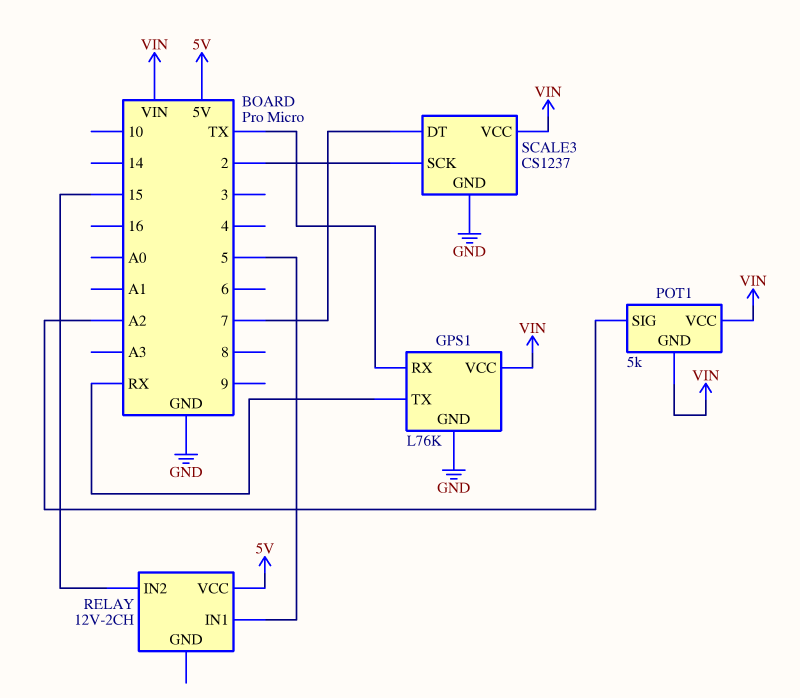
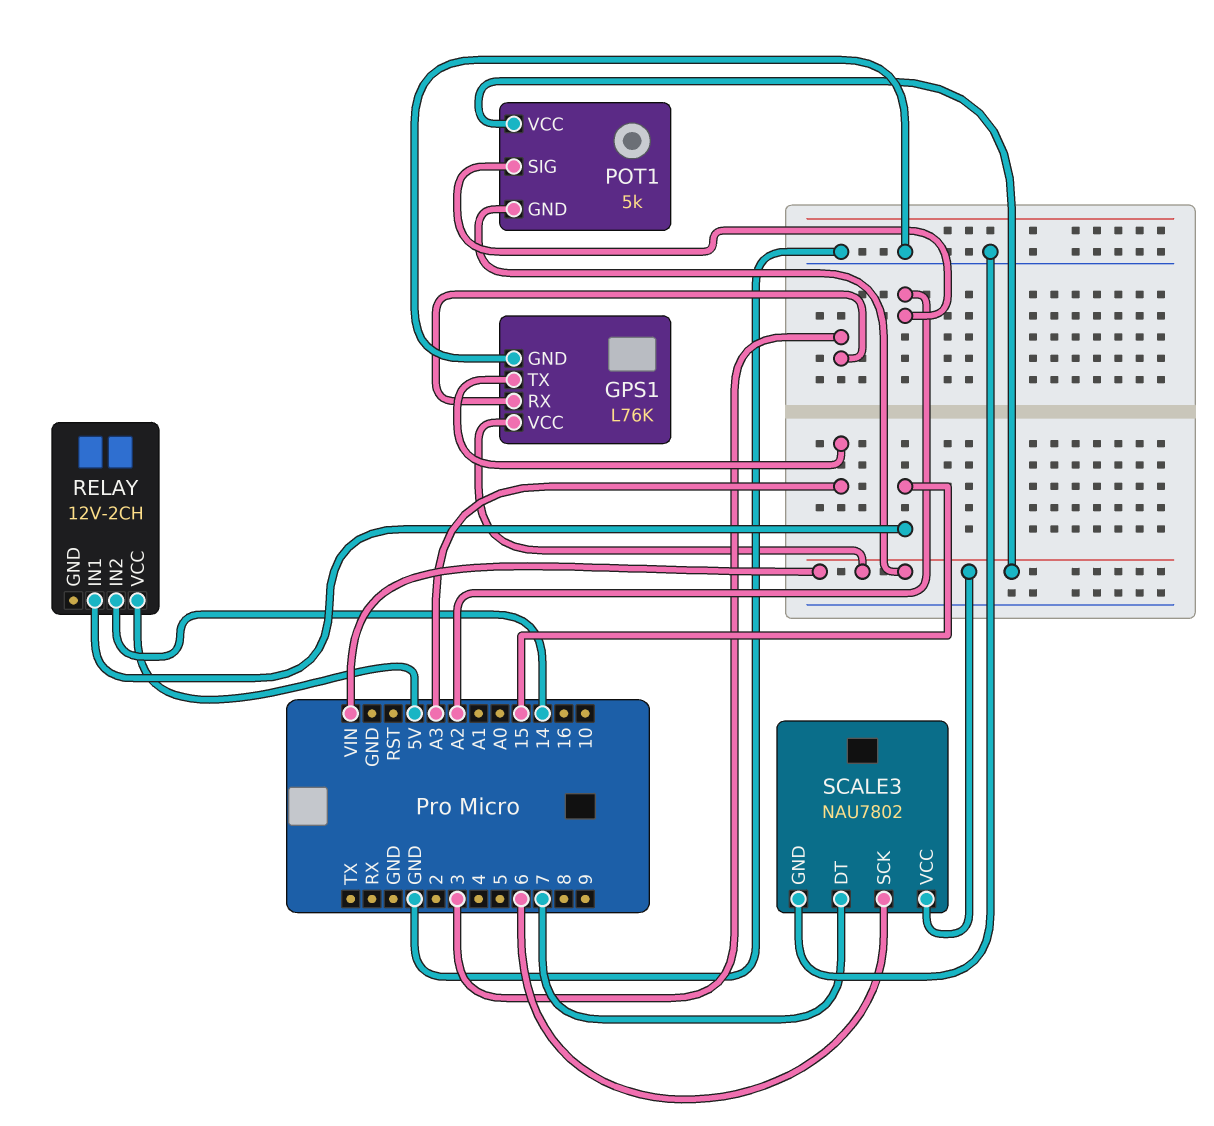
GPS1 pin RX: TX -> 3
GPS1 pin TX: RX -> A3
RELAY pin IN1: 5 -> 15
RELAY pin IN2: 15 -> 14
SCALE3: CS1237 -> NAU7802
SCALE3 pin SCK: 2 -> 6

